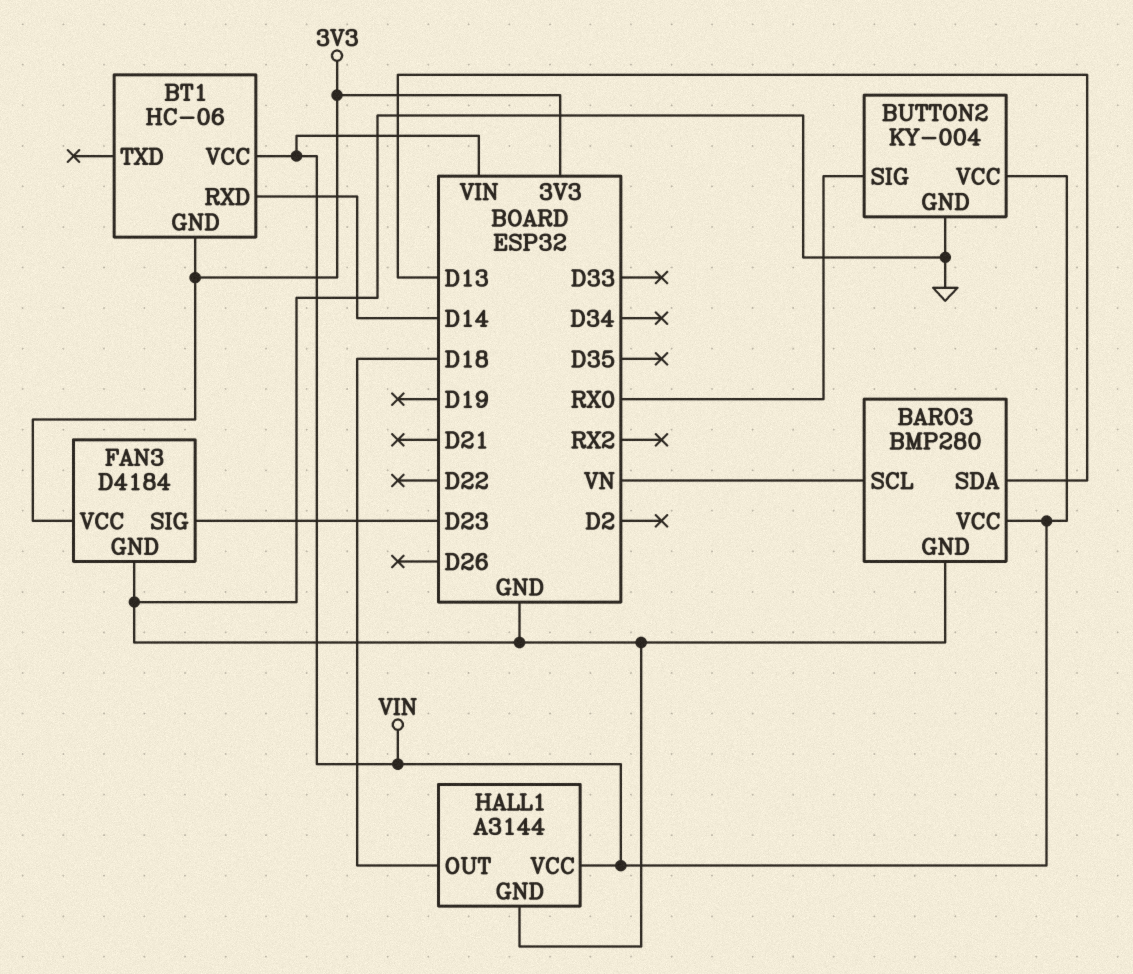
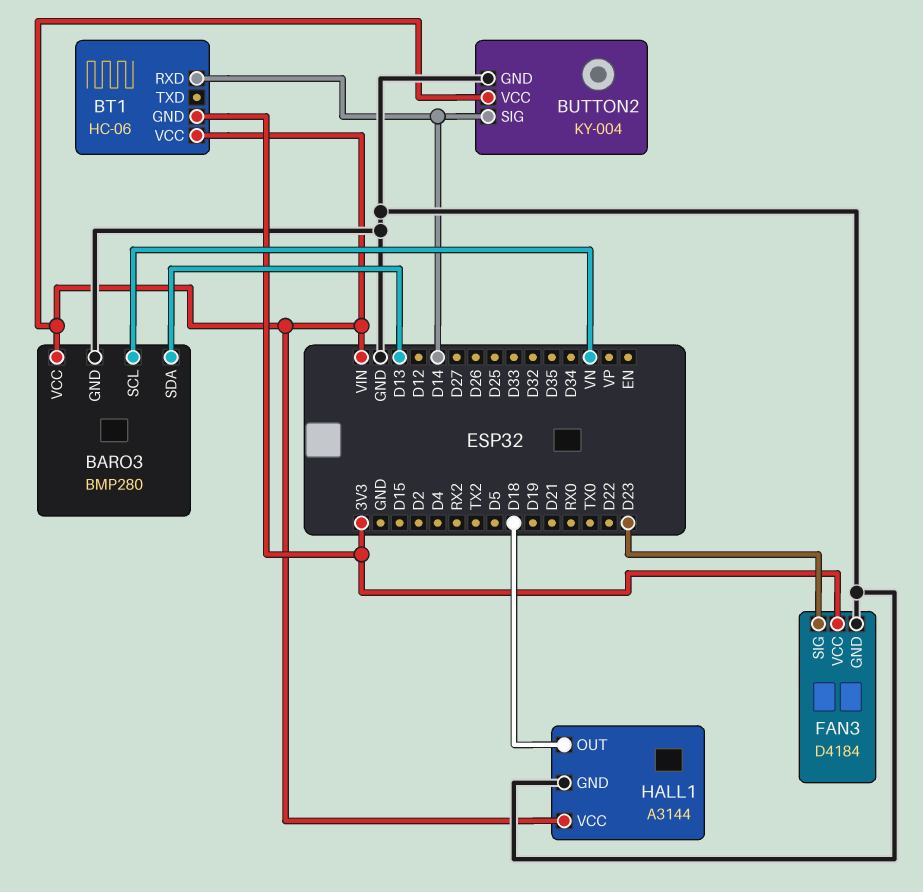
BUTTON2 pin SIG: RX0 -> D14

